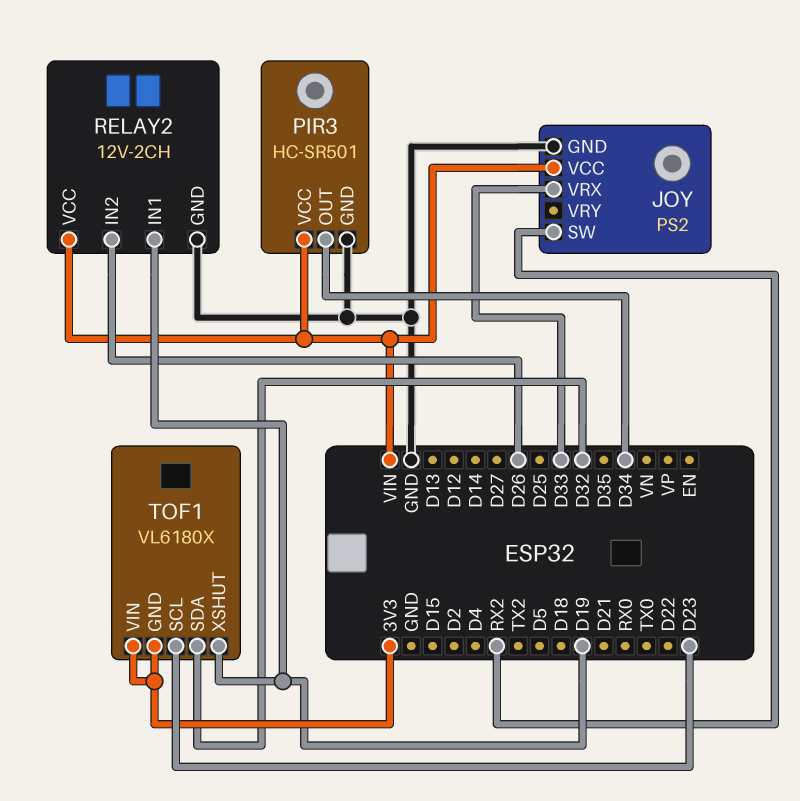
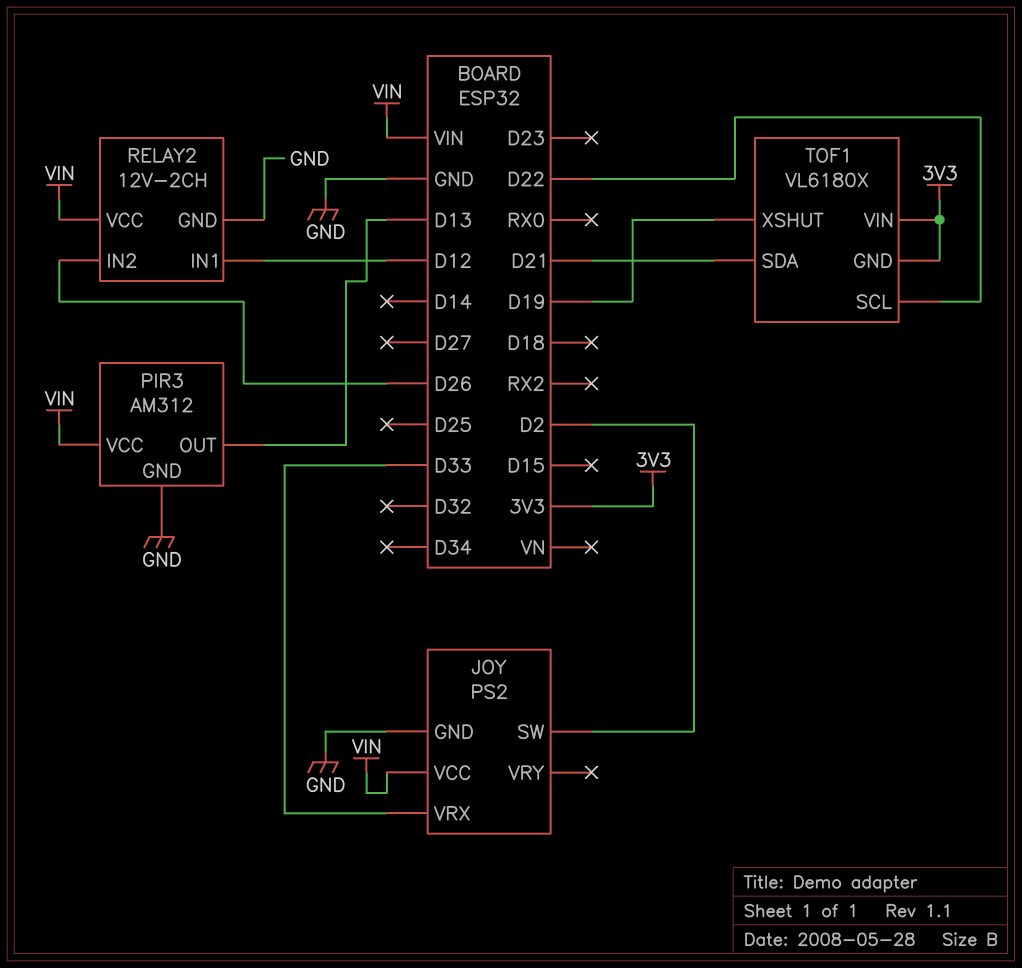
JOY pin SW: RX2 -> D2
PIR3: HC-SR501 -> AM312
PIR3 pin OUT: D34 -> D13
RELAY2 pin IN1: D19 -> D12
TOF1 pin SCL: D23 -> D22
TOF1 pin SDA: D32 -> D21

